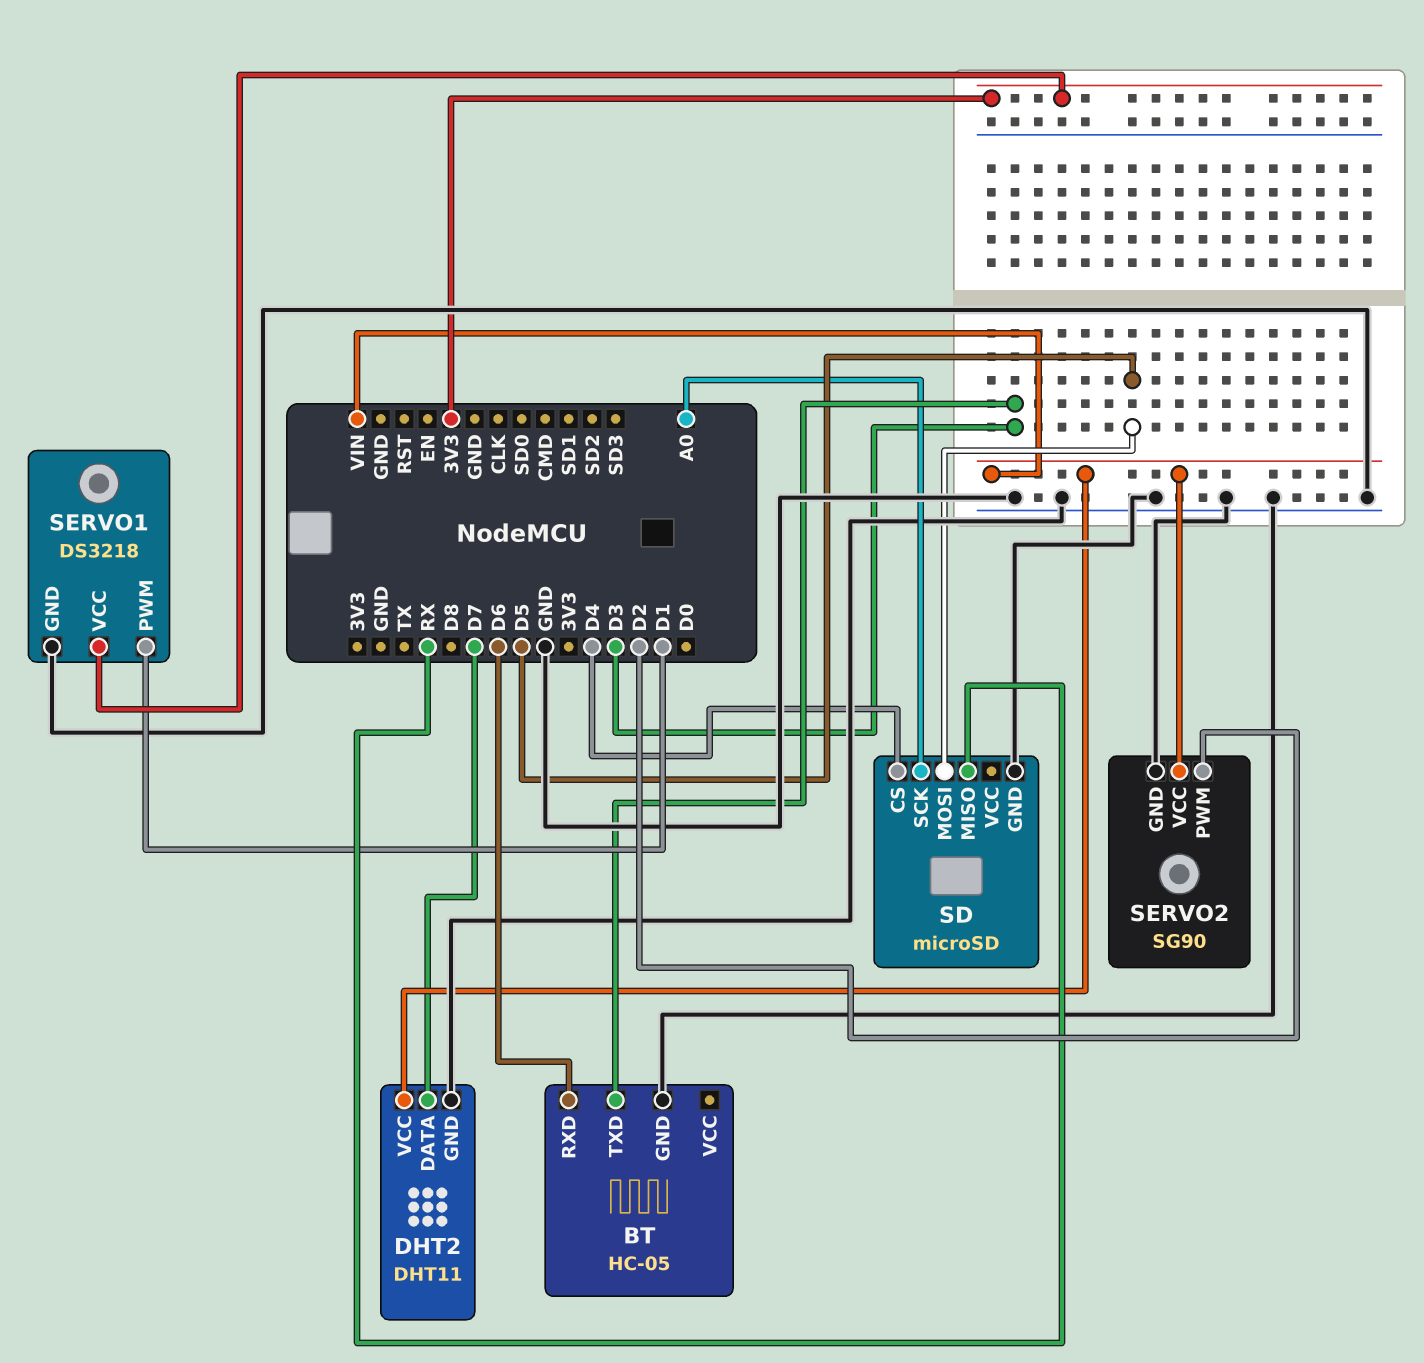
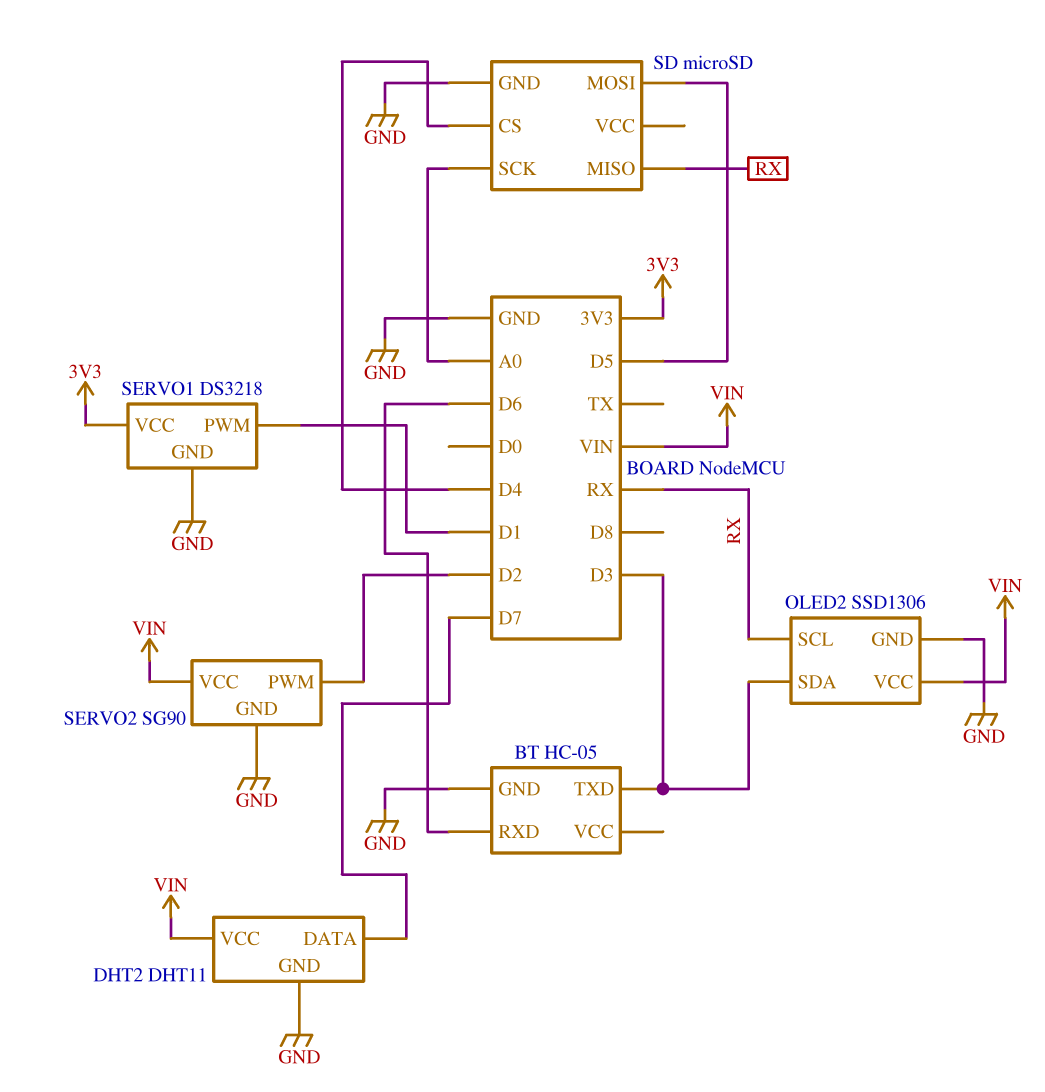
OLED2: none -> SSD1306
OLED2 pin GND: none -> GND
OLED2 pin SCL: none -> RX
OLED2 pin SDA: none -> D3
OLED2 pin VCC: none -> VIN

